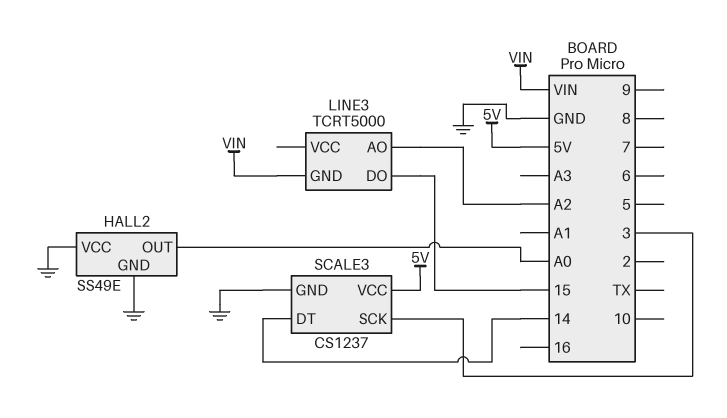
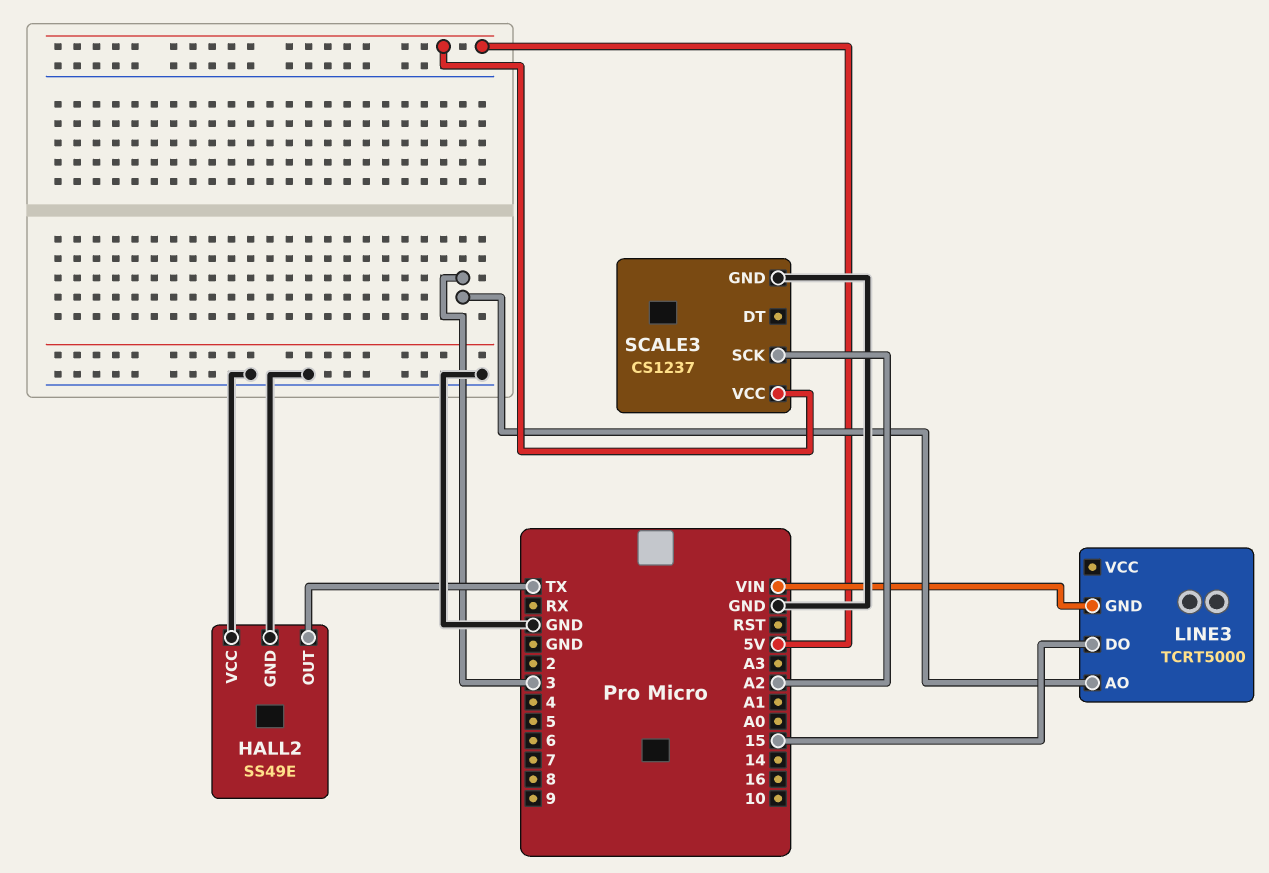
HALL2 pin OUT: A0 -> TX
LINE3 pin AO: A2 -> 3
SCALE3 pin DT: 14 -> none
SCALE3 pin SCK: 3 -> A2

